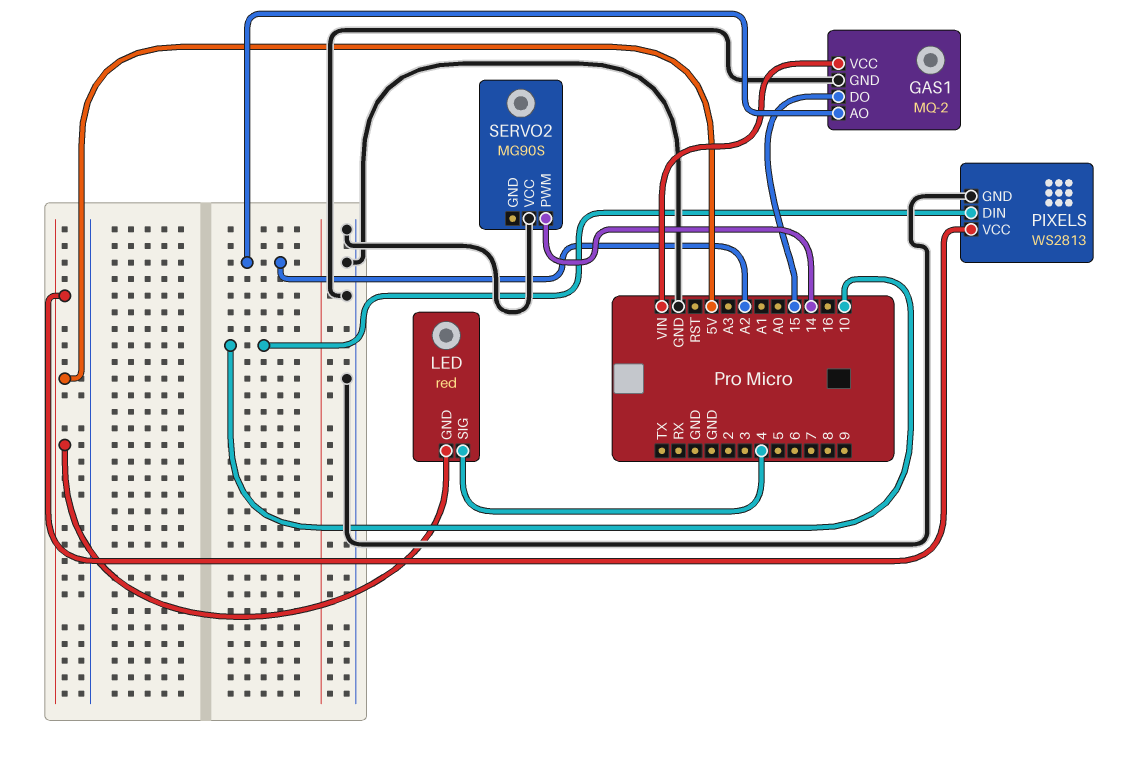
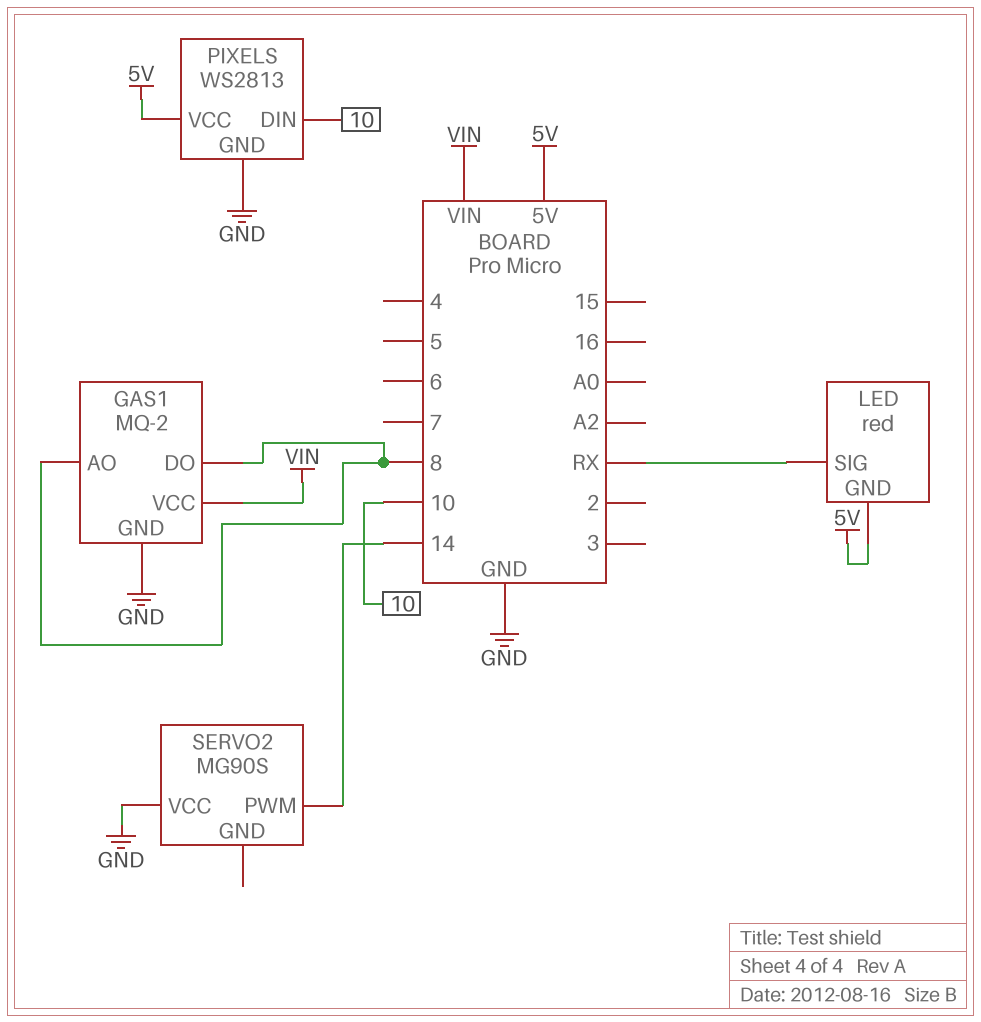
GAS1 pin AO: A2 -> 8
GAS1 pin DO: 15 -> 8
LED pin SIG: 4 -> RX

